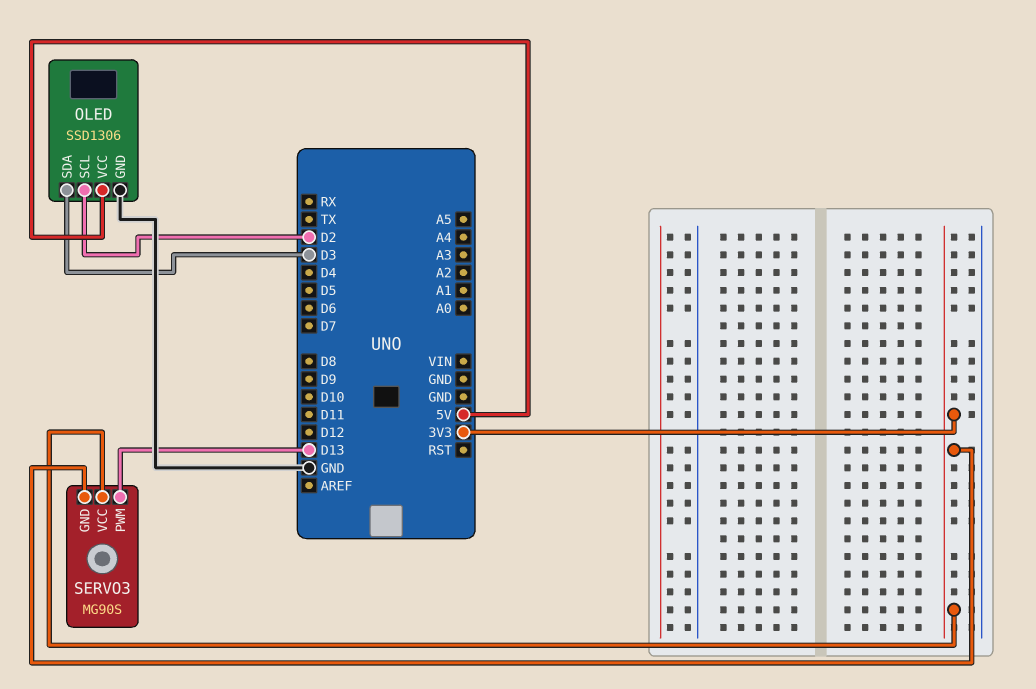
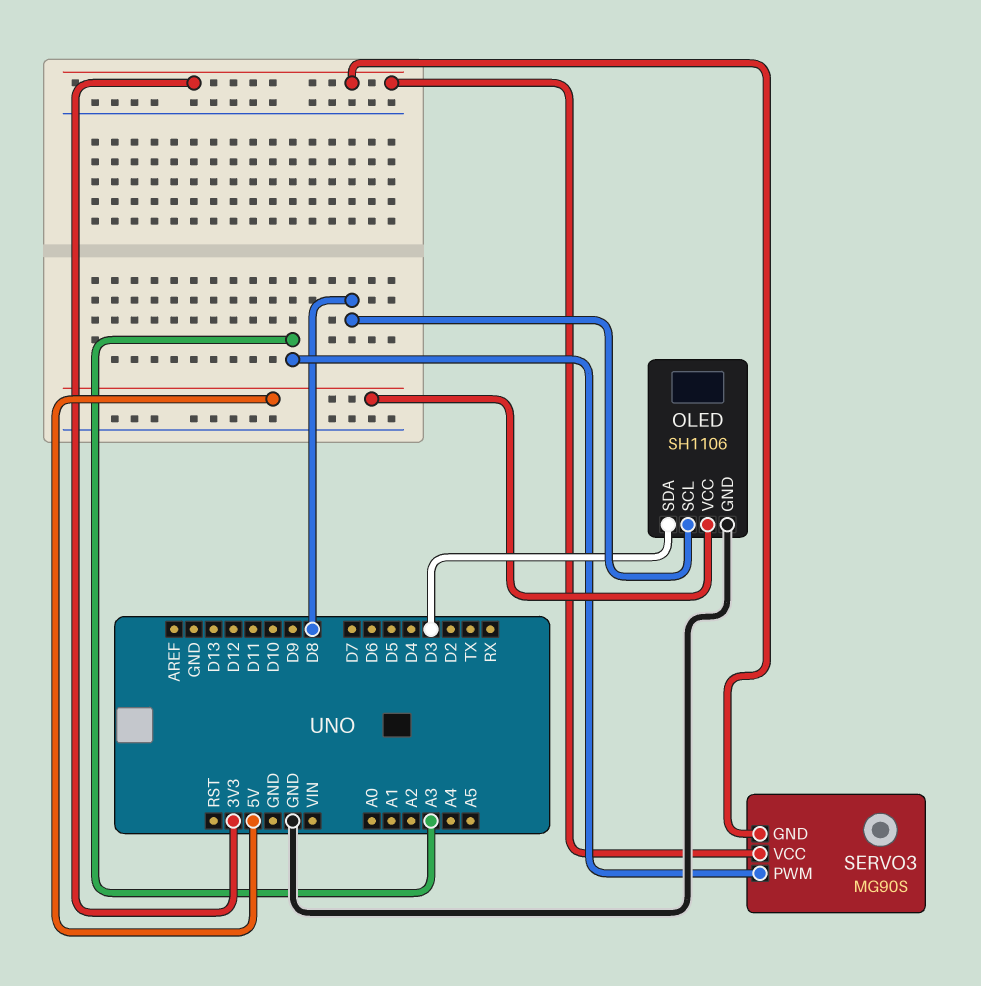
OLED: SSD1306 -> SH1106
OLED pin SCL: D2 -> D8
SERVO3 pin PWM: D13 -> A3

